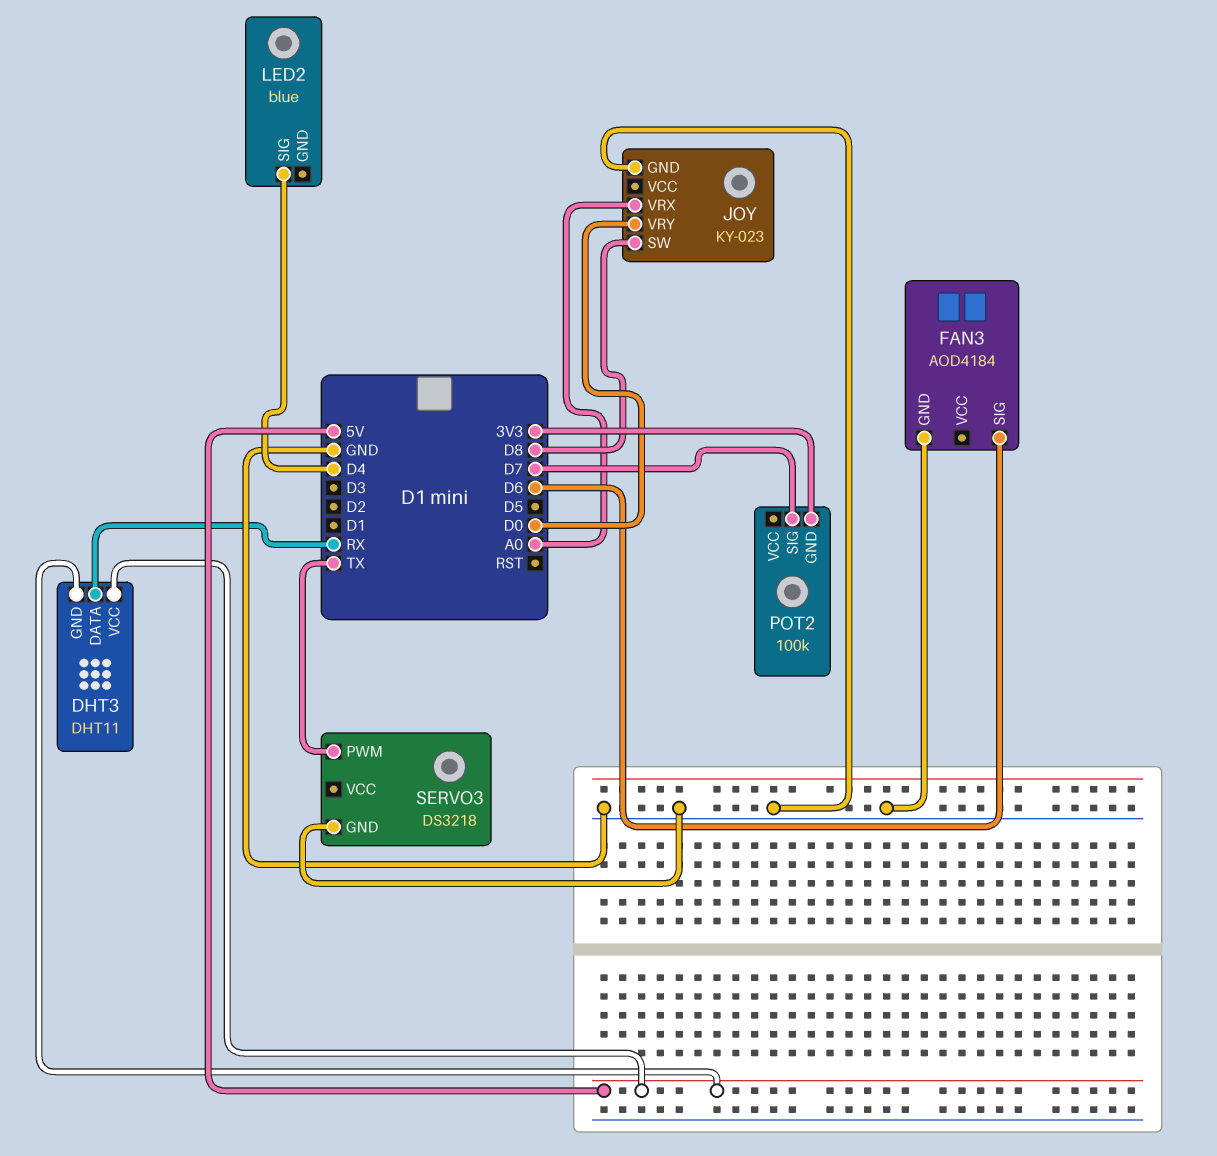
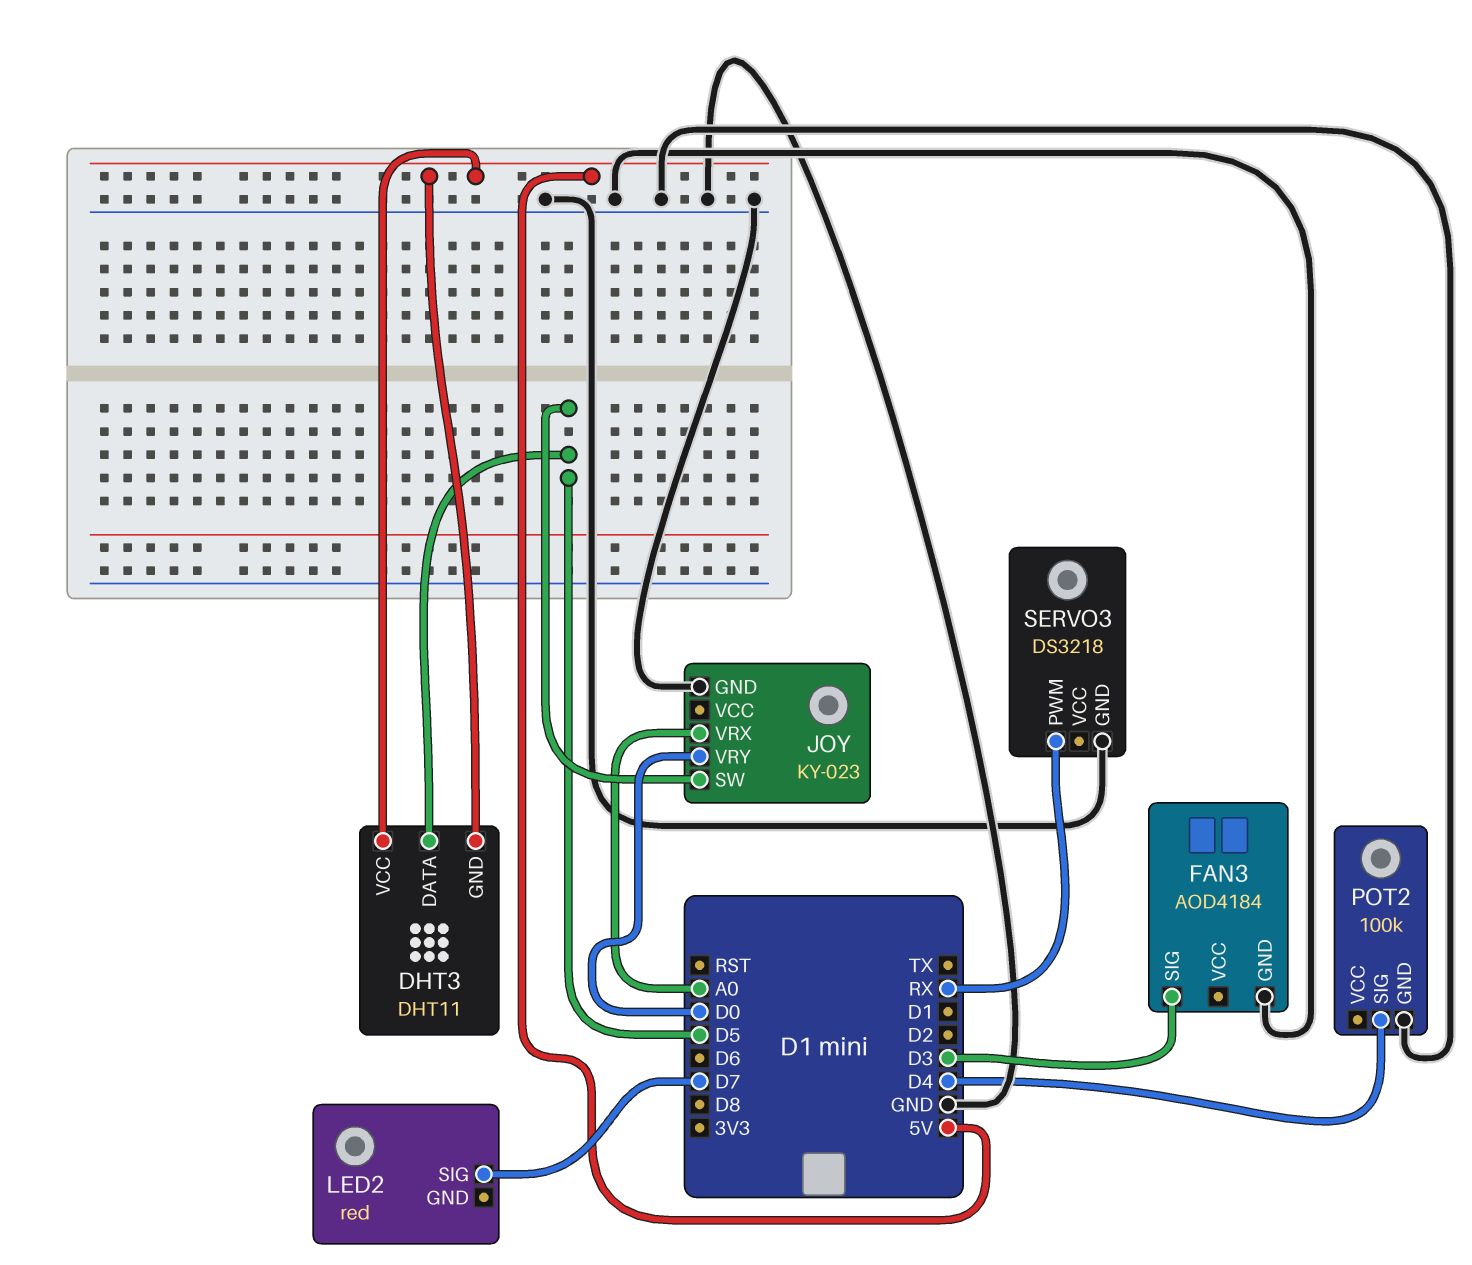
DHT3 pin DATA: RX -> D5
FAN3 pin SIG: D6 -> D3
JOY pin SW: D8 -> D5
LED2: blue -> red
LED2 pin SIG: D4 -> D7
POT2 pin GND: 3V3 -> GND
POT2 pin SIG: D7 -> D4
SERVO3 pin PWM: TX -> RX

